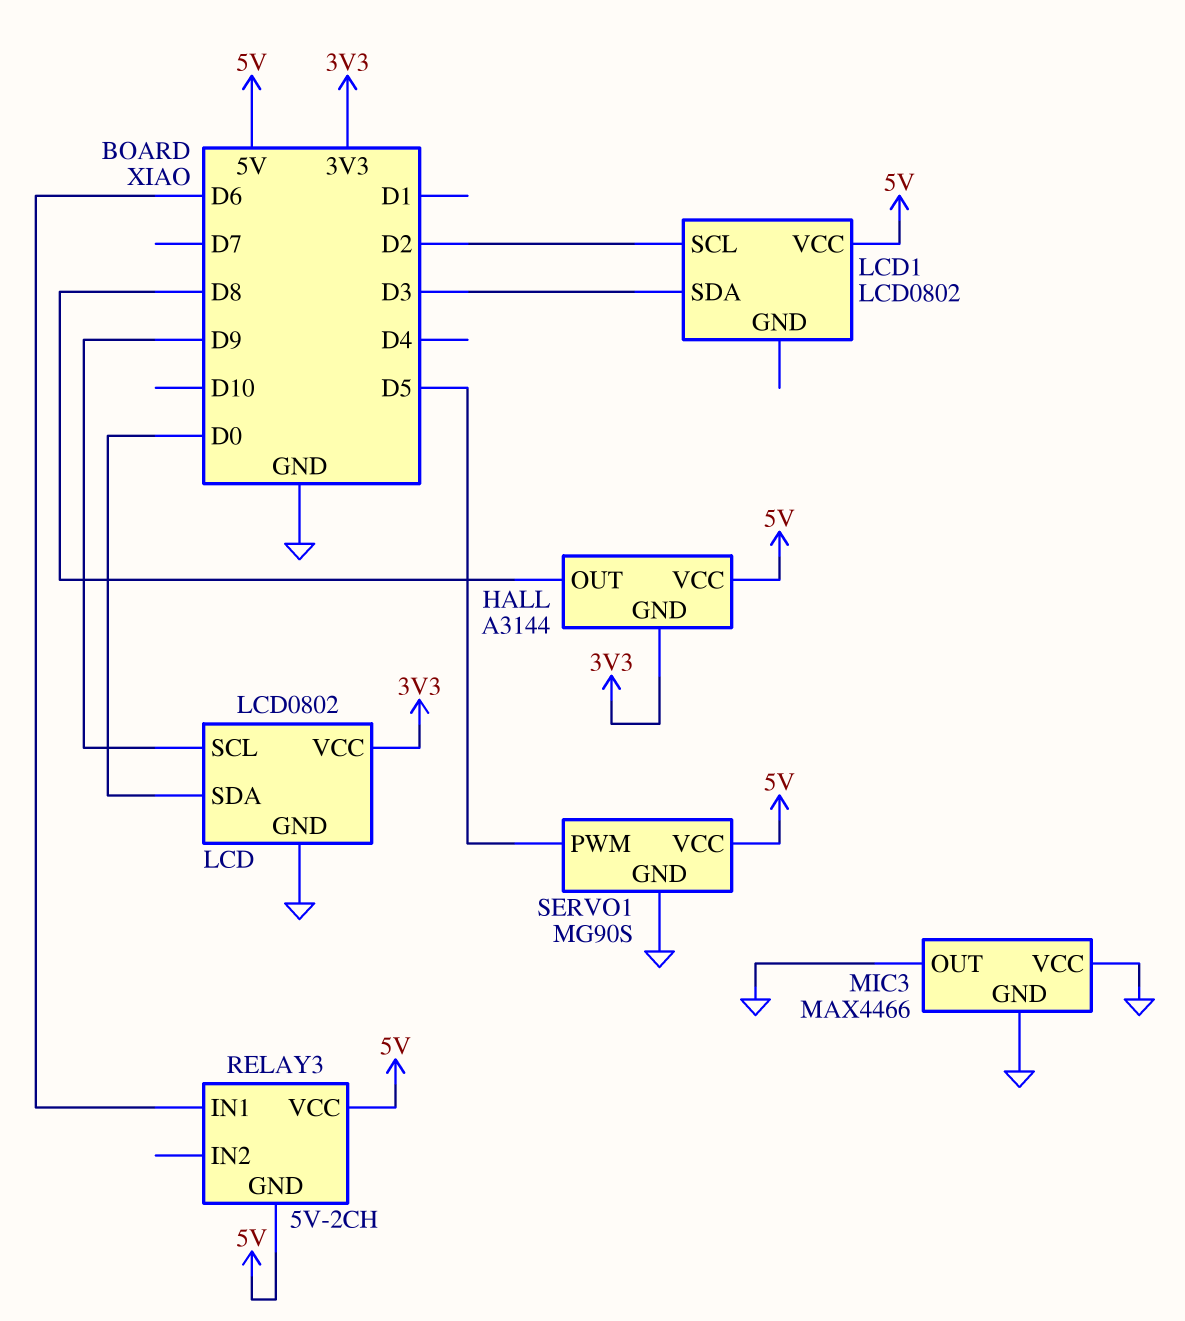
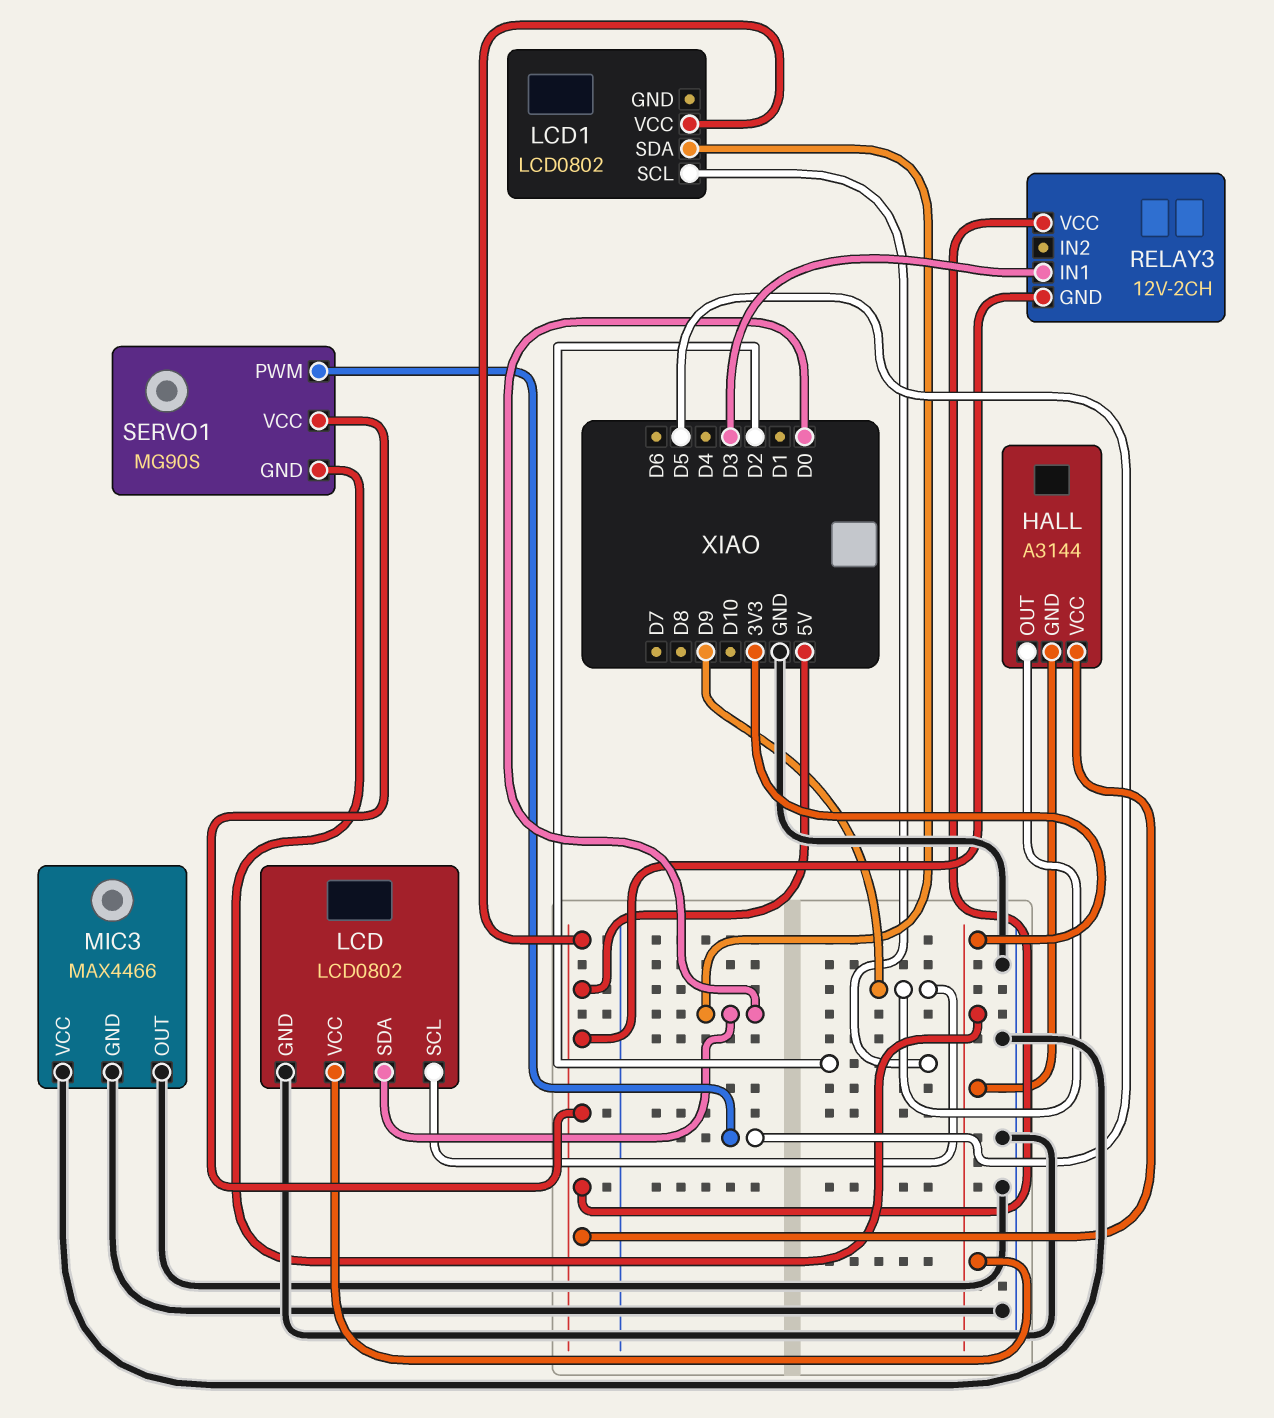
HALL pin OUT: D8 -> D9
LCD1 pin SDA: D3 -> D0
RELAY3: 5V-2CH -> 12V-2CH
RELAY3 pin IN1: D6 -> D3
SERVO1 pin GND: GND -> 3V3

